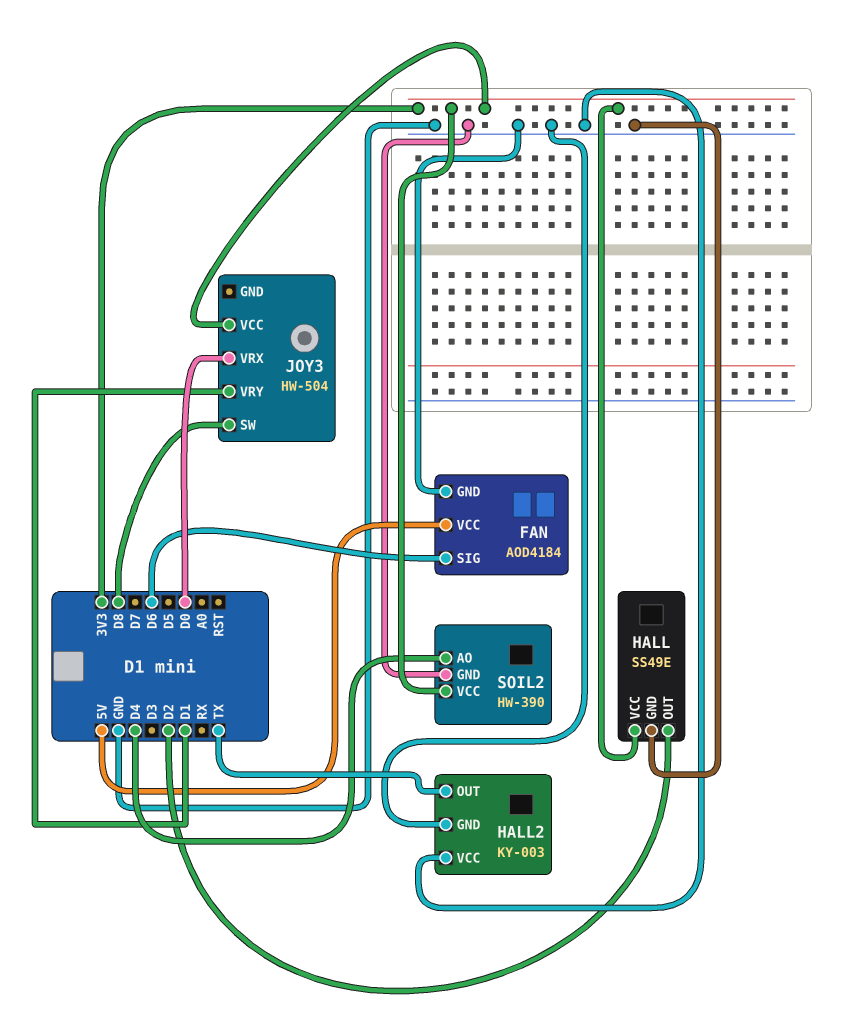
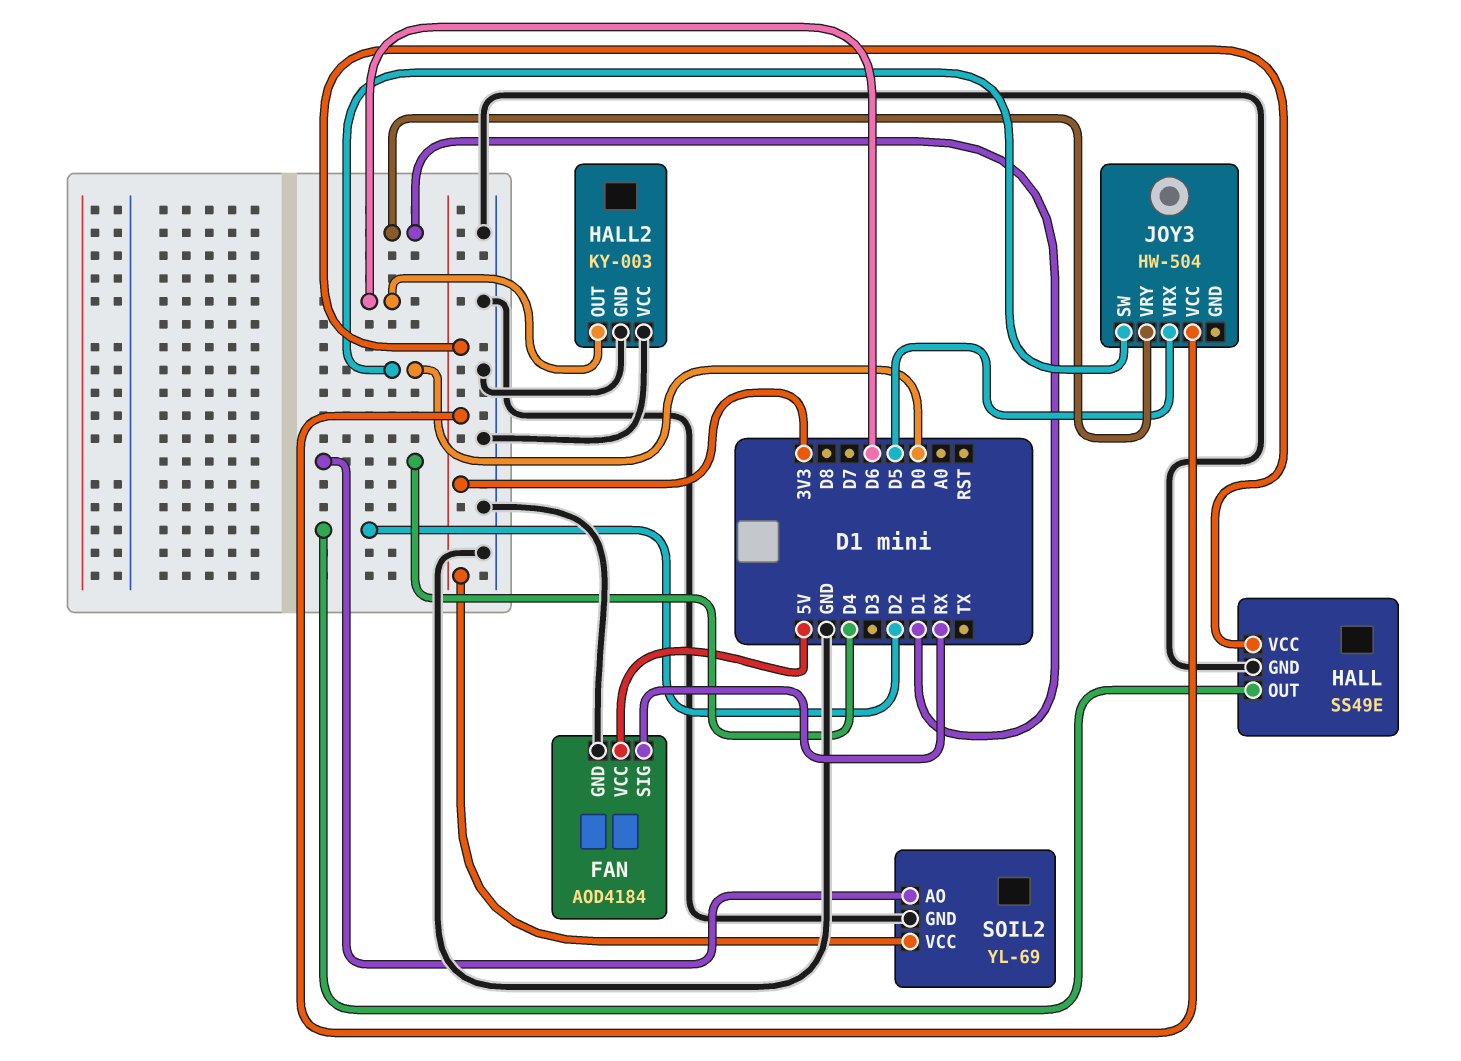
FAN pin SIG: D6 -> RX
HALL2 pin OUT: TX -> D6
JOY3 pin SW: D8 -> D0
JOY3 pin VRX: D0 -> D5
SOIL2: HW-390 -> YL-69

